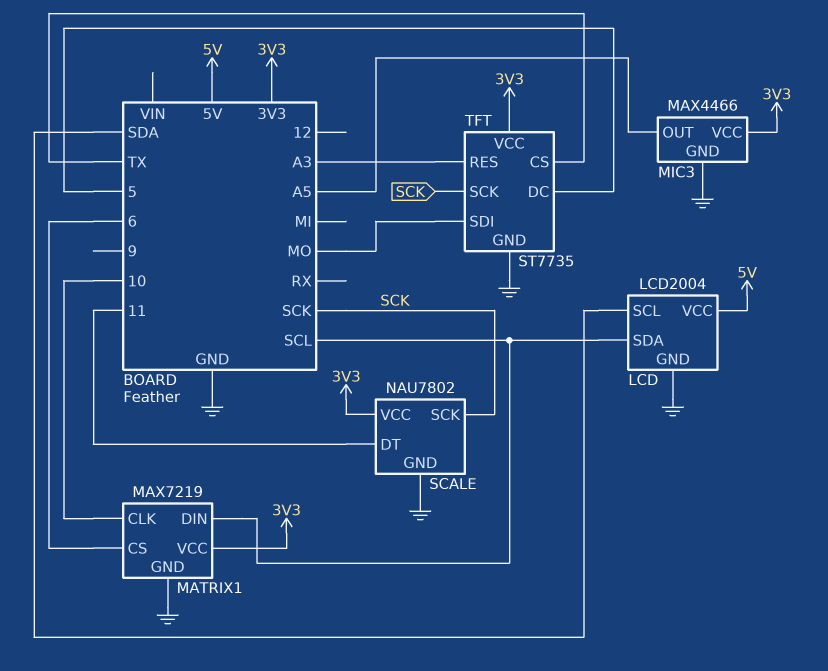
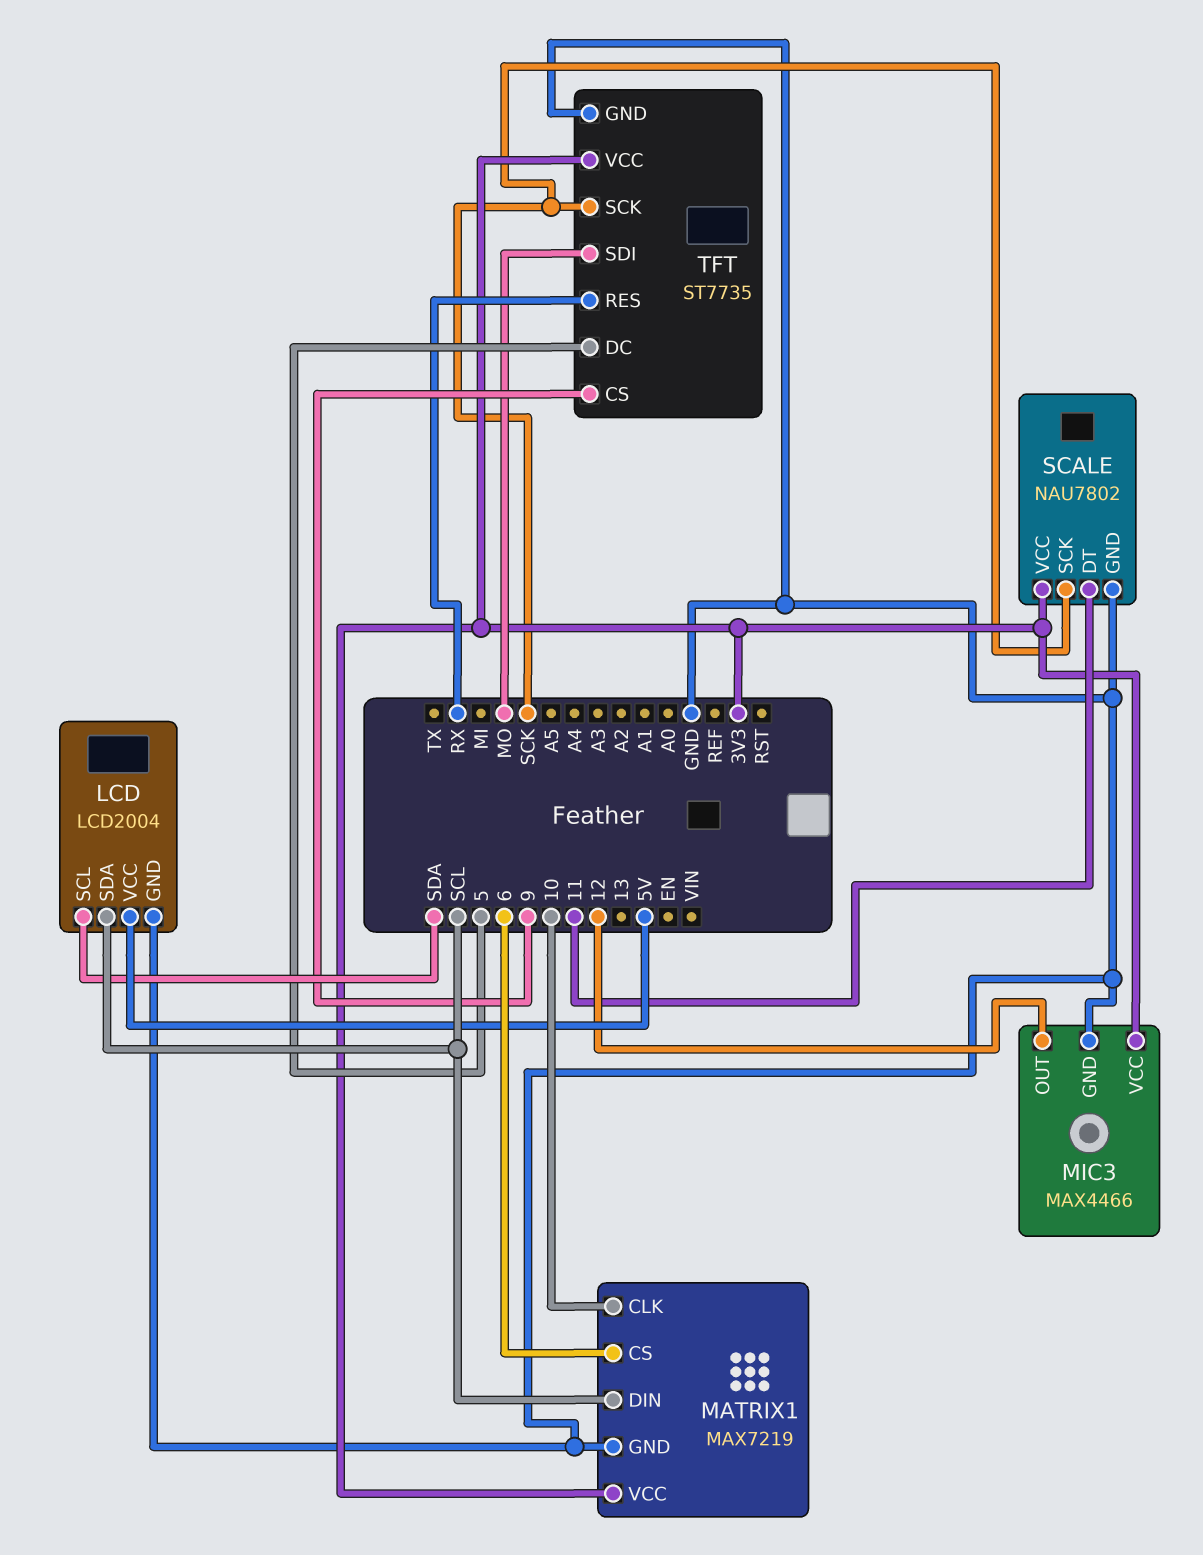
MIC3 pin OUT: A5 -> 12
TFT pin CS: TX -> 9
TFT pin RES: A3 -> RX

